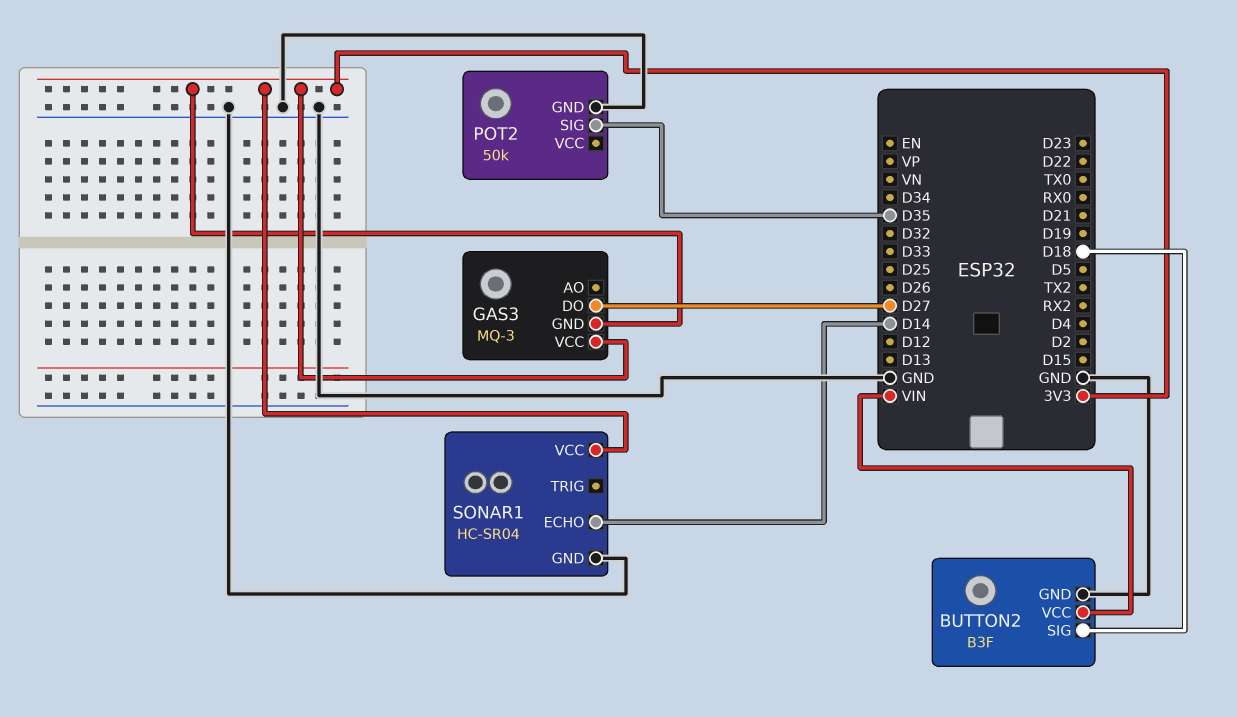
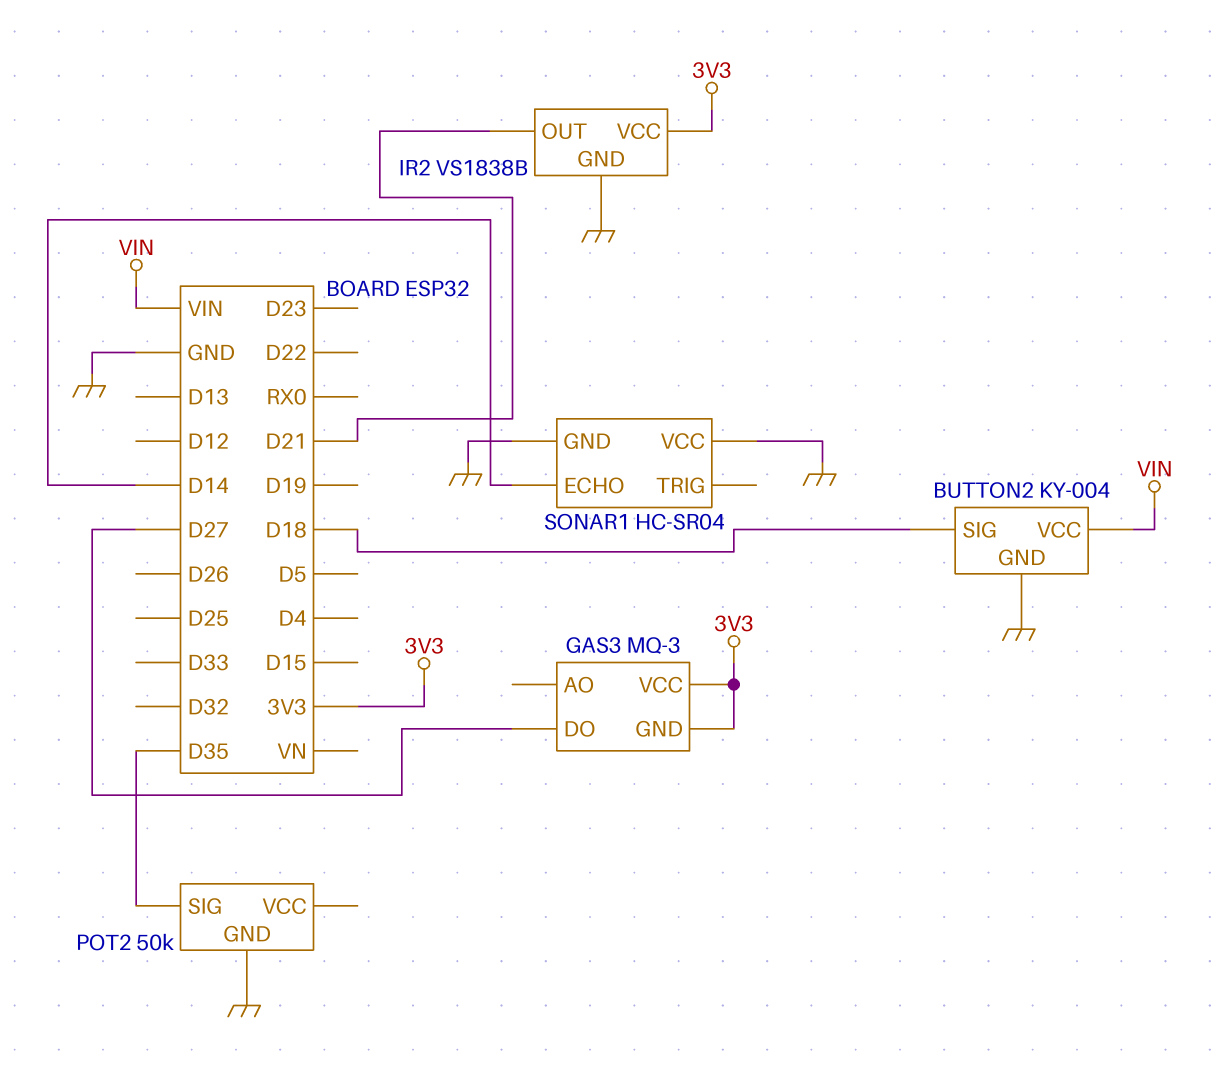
BUTTON2: B3F -> KY-004
IR2: none -> VS1838B
IR2 pin GND: none -> GND
IR2 pin OUT: none -> D21
IR2 pin VCC: none -> 3V3
SONAR1 pin VCC: 3V3 -> GND

